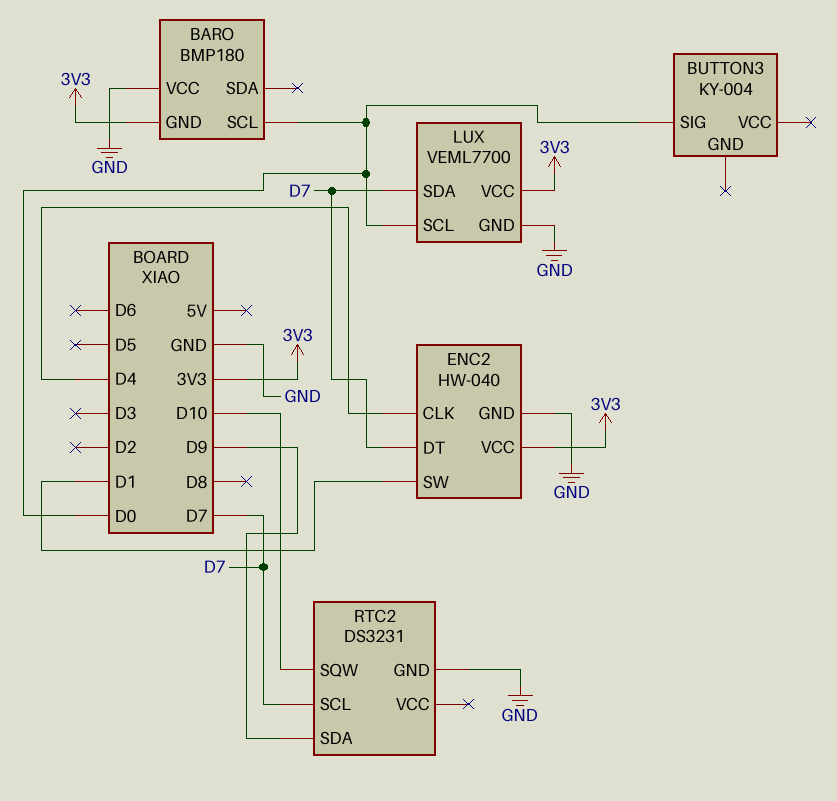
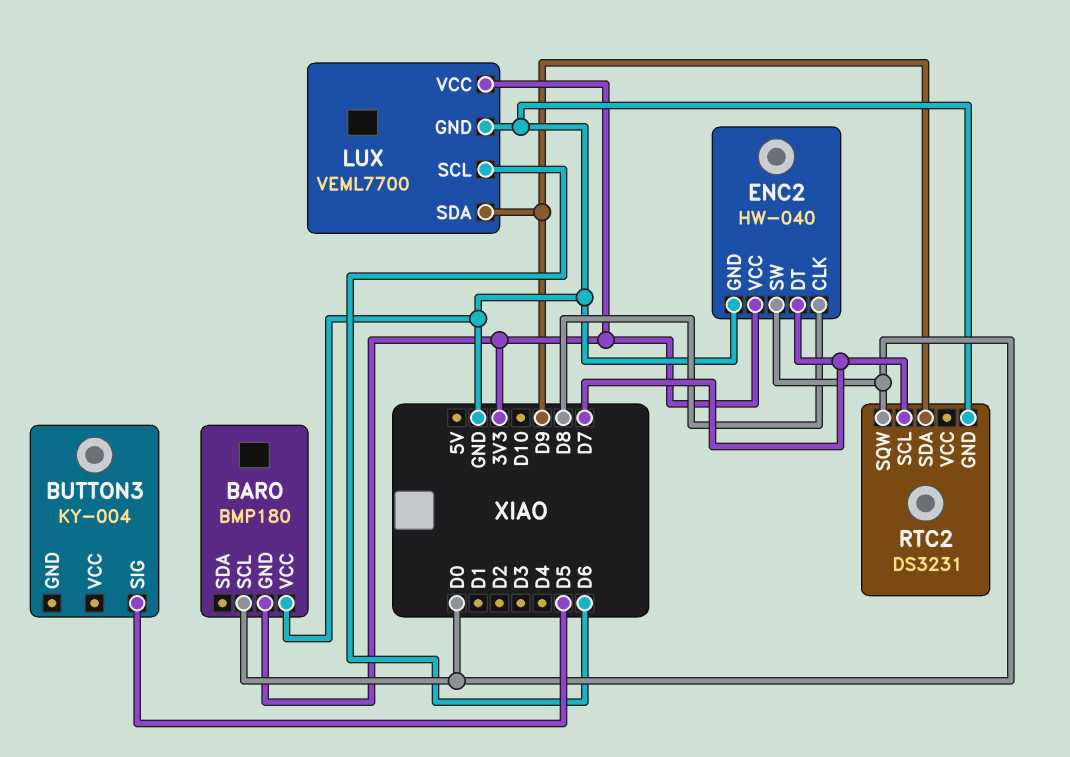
BUTTON3 pin SIG: D0 -> D5
ENC2 pin CLK: D4 -> D8
ENC2 pin SW: D1 -> D0
LUX pin SCL: D0 -> D6
LUX pin SDA: D7 -> D9
RTC2 pin SQW: D10 -> D0

